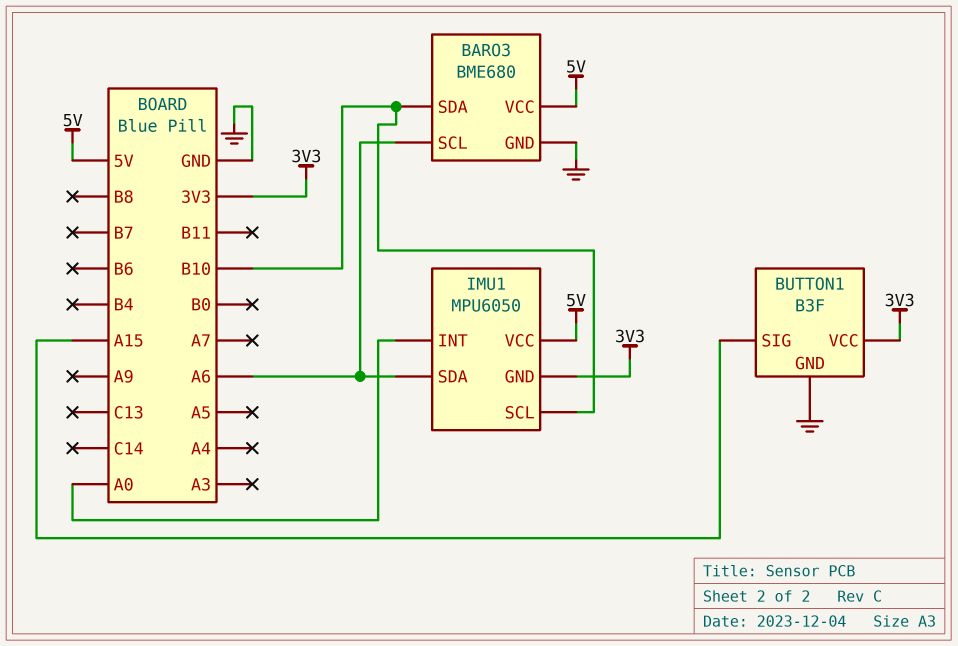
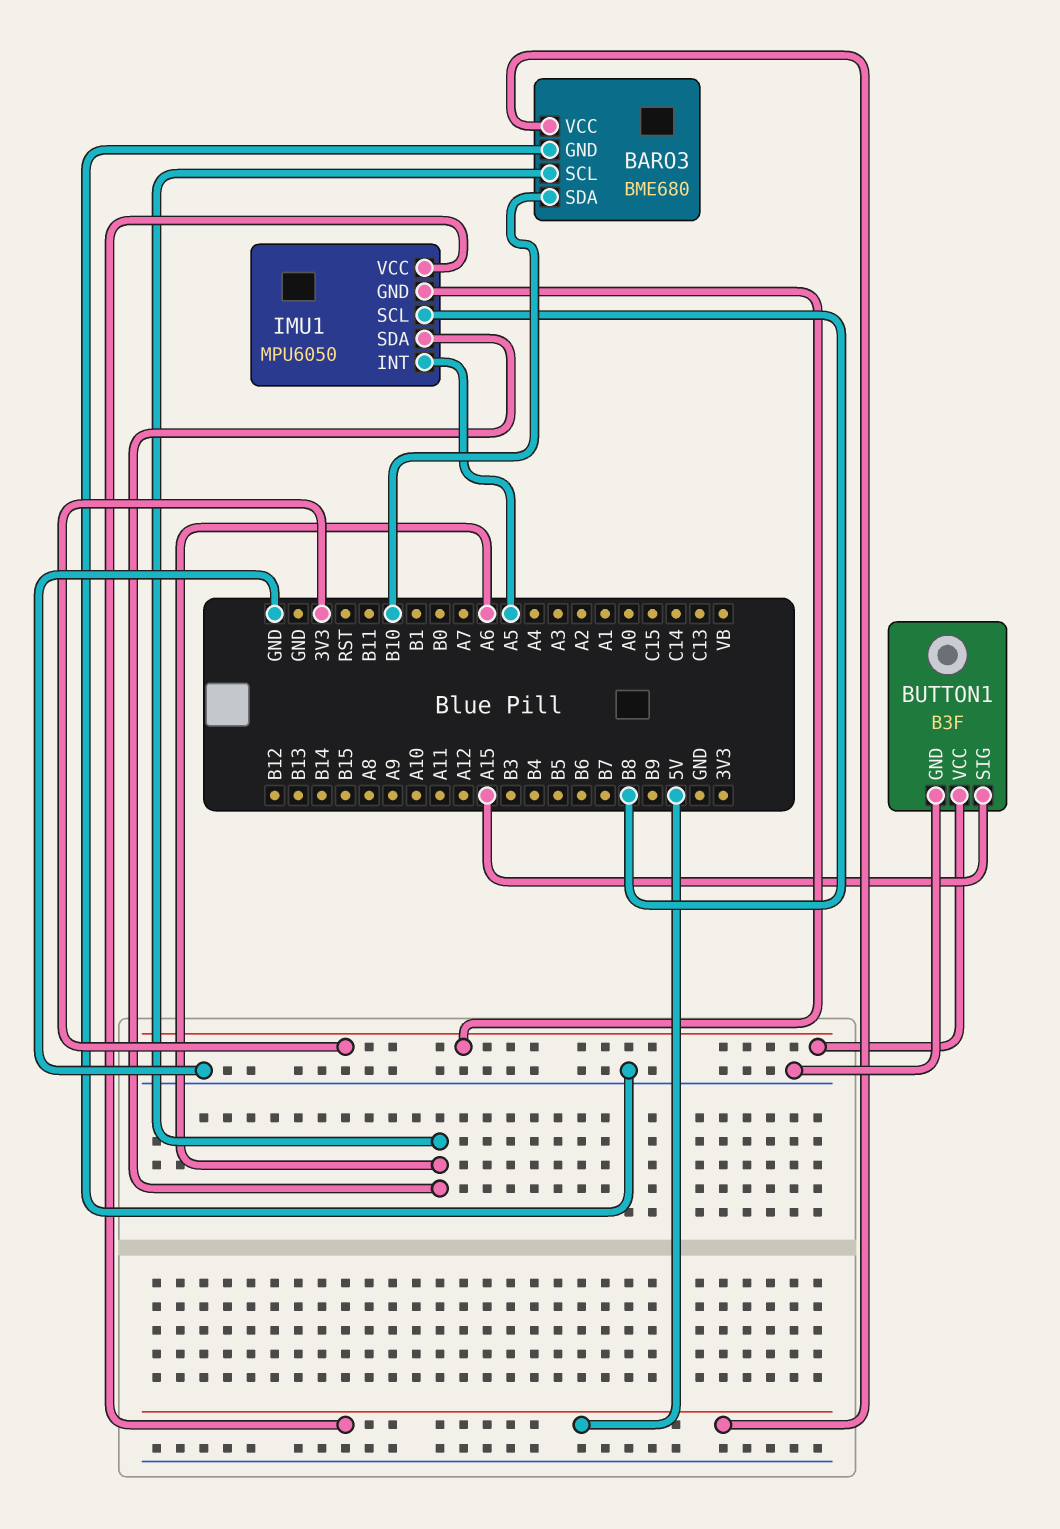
IMU1 pin INT: A0 -> A5
IMU1 pin SCL: B10 -> B8

